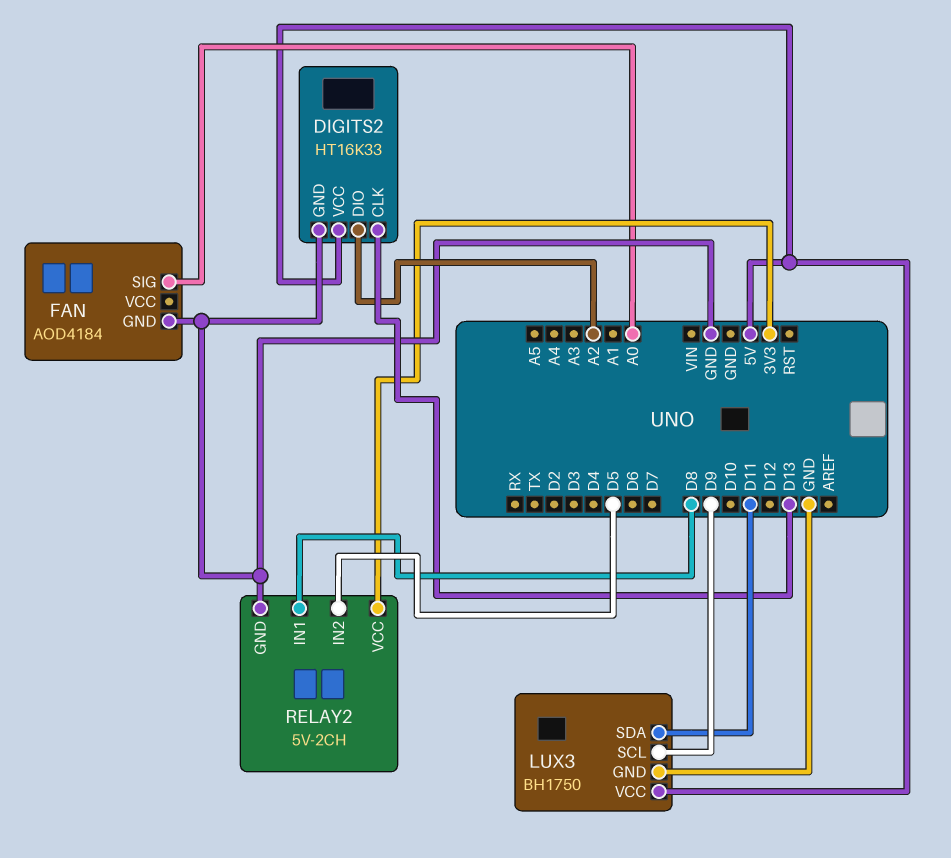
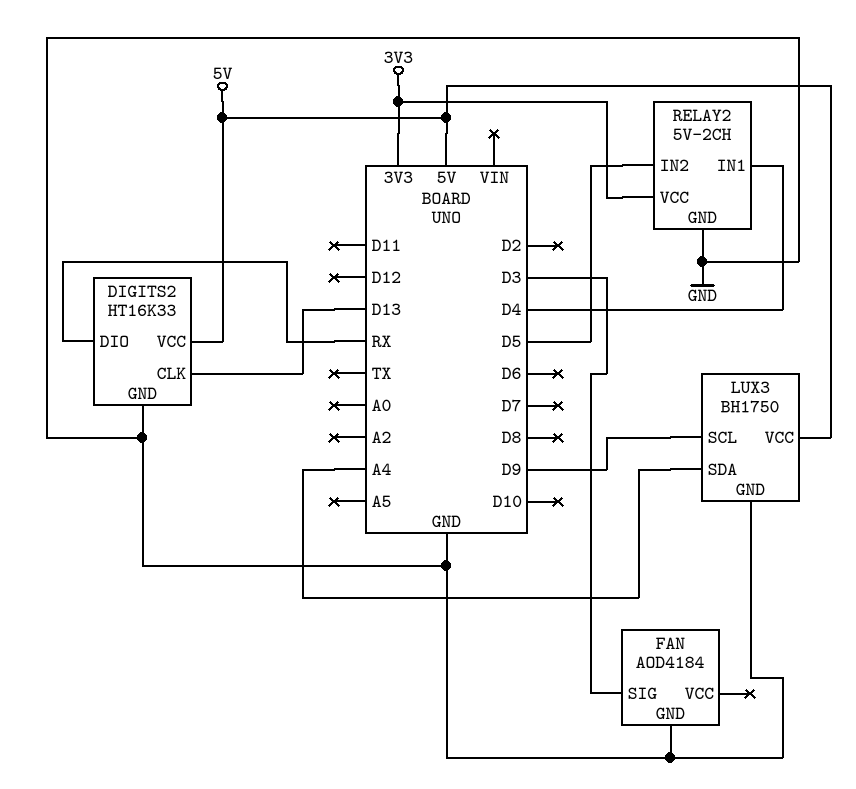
DIGITS2 pin DIO: A2 -> RX
FAN pin SIG: A0 -> D3
LUX3 pin SDA: D11 -> A4
RELAY2 pin IN1: D8 -> D4

